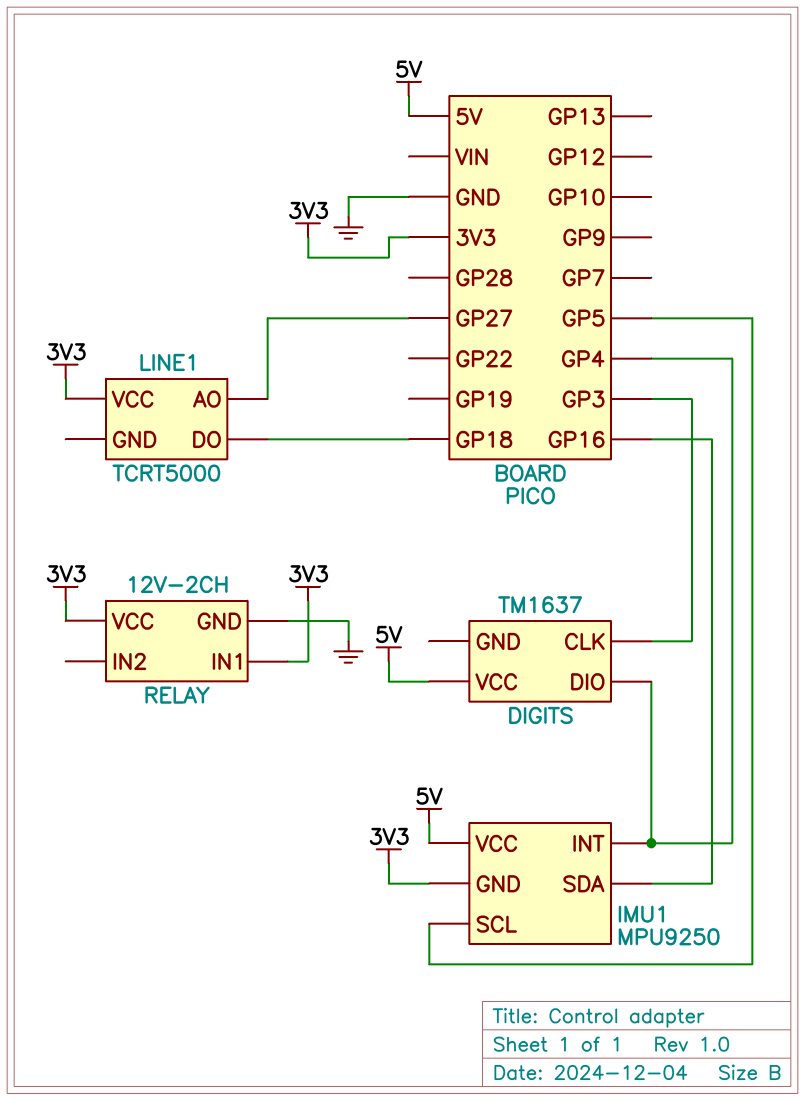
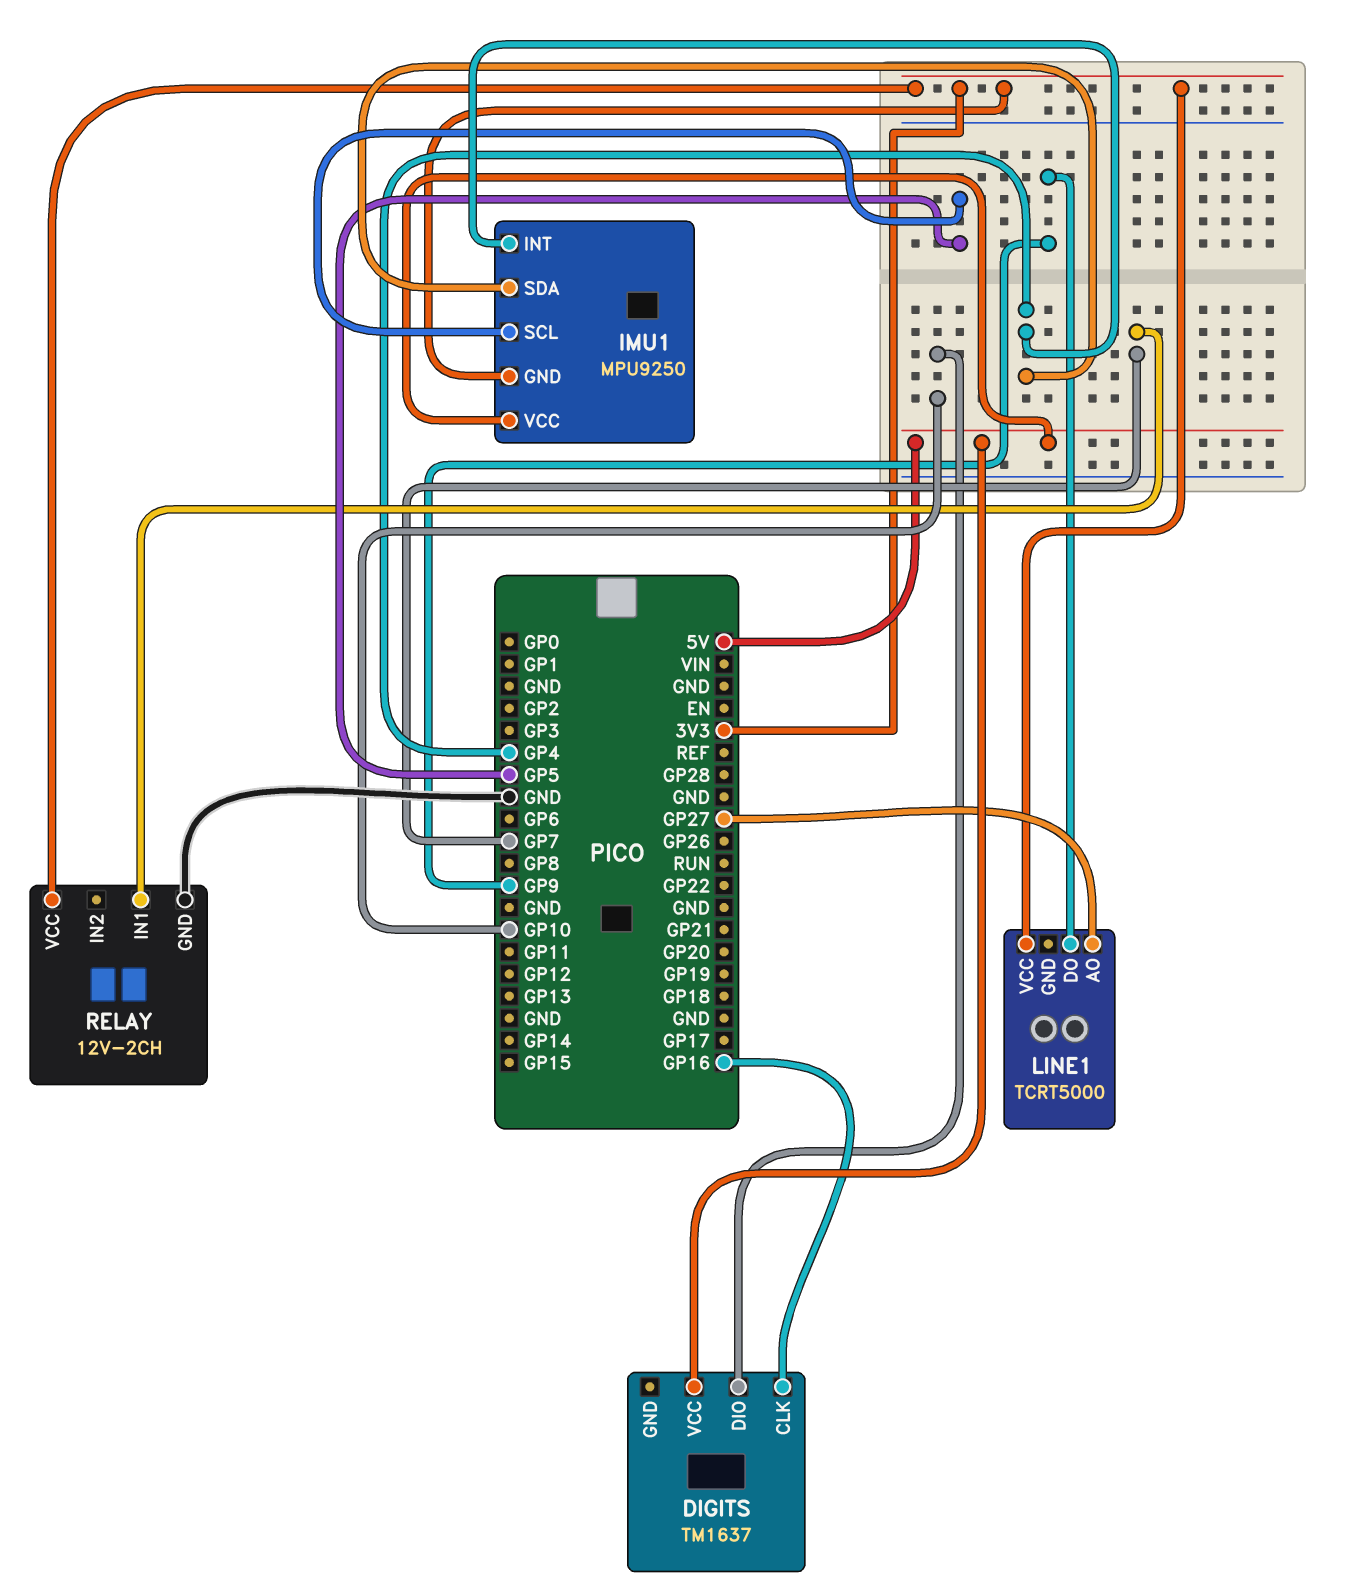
DIGITS pin CLK: GP3 -> GP16
DIGITS pin DIO: GP4 -> GP10
IMU1 pin SDA: GP16 -> GP4
LINE1 pin DO: GP18 -> GP9
RELAY pin IN1: 3V3 -> GP7

